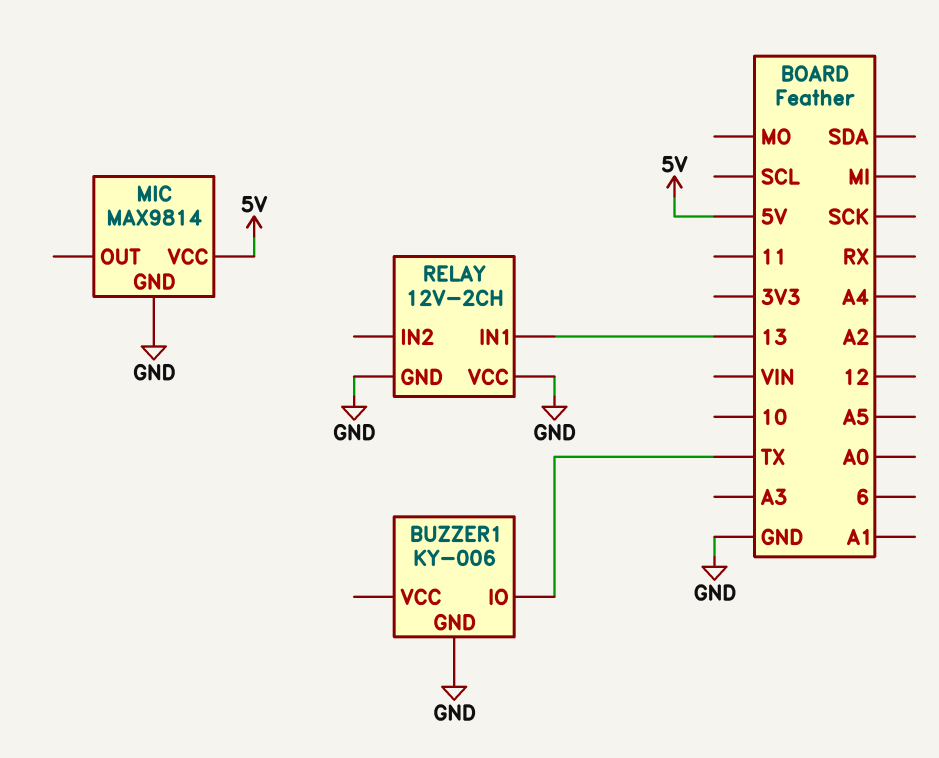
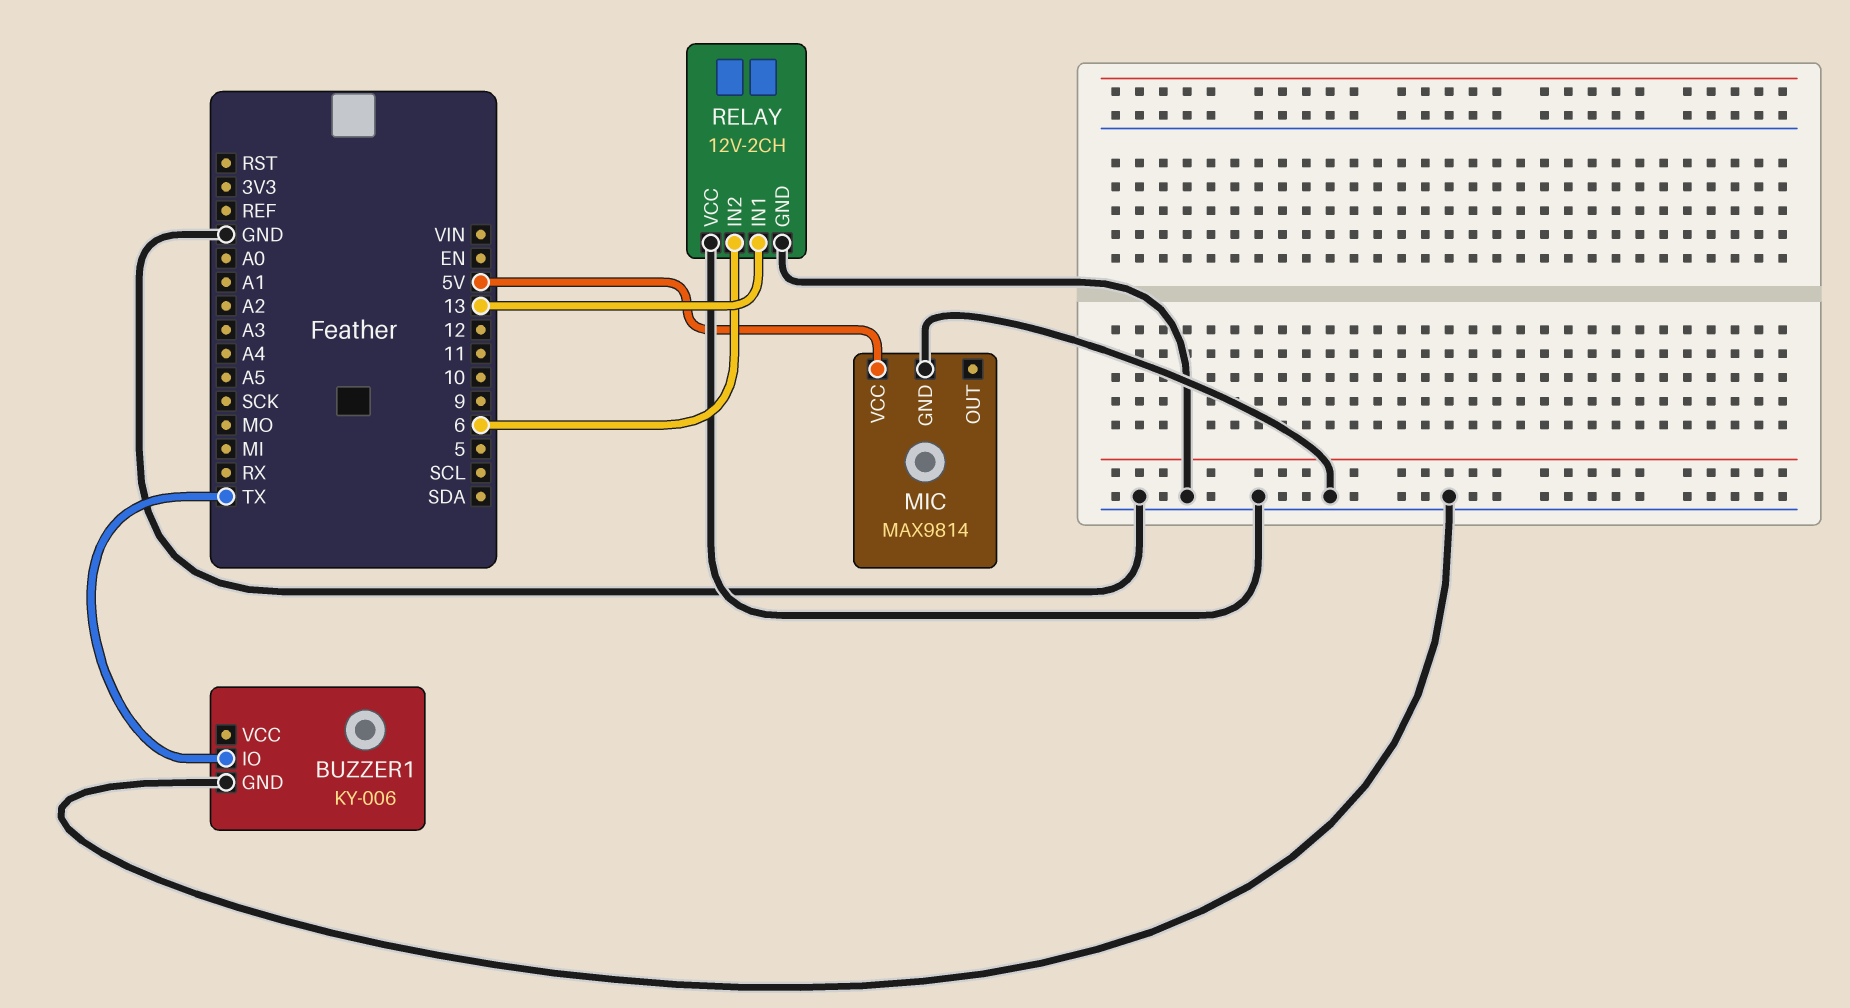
RELAY pin IN2: none -> 6

